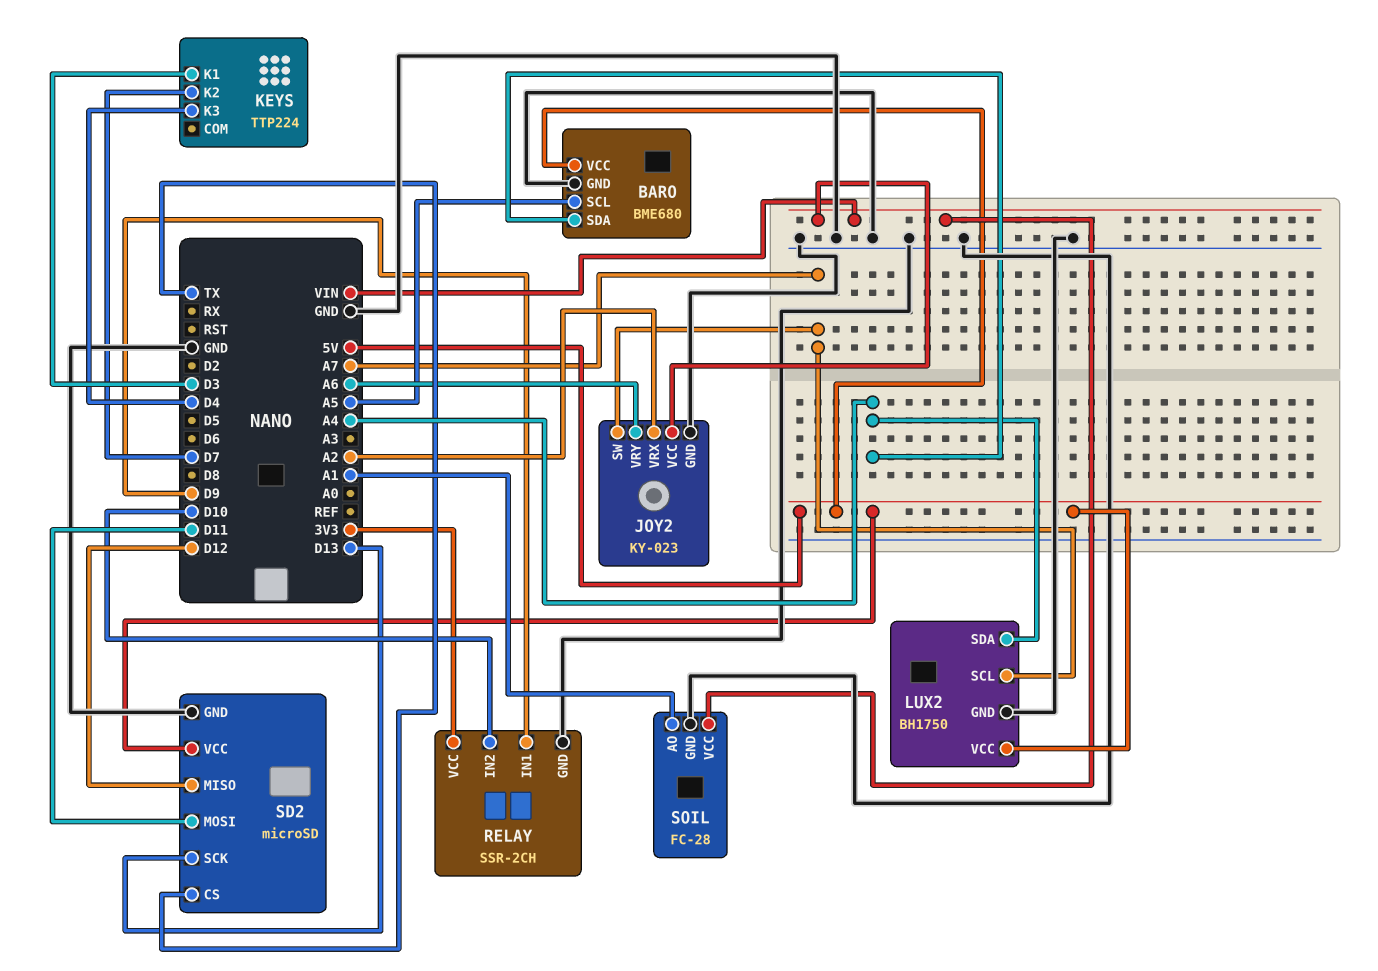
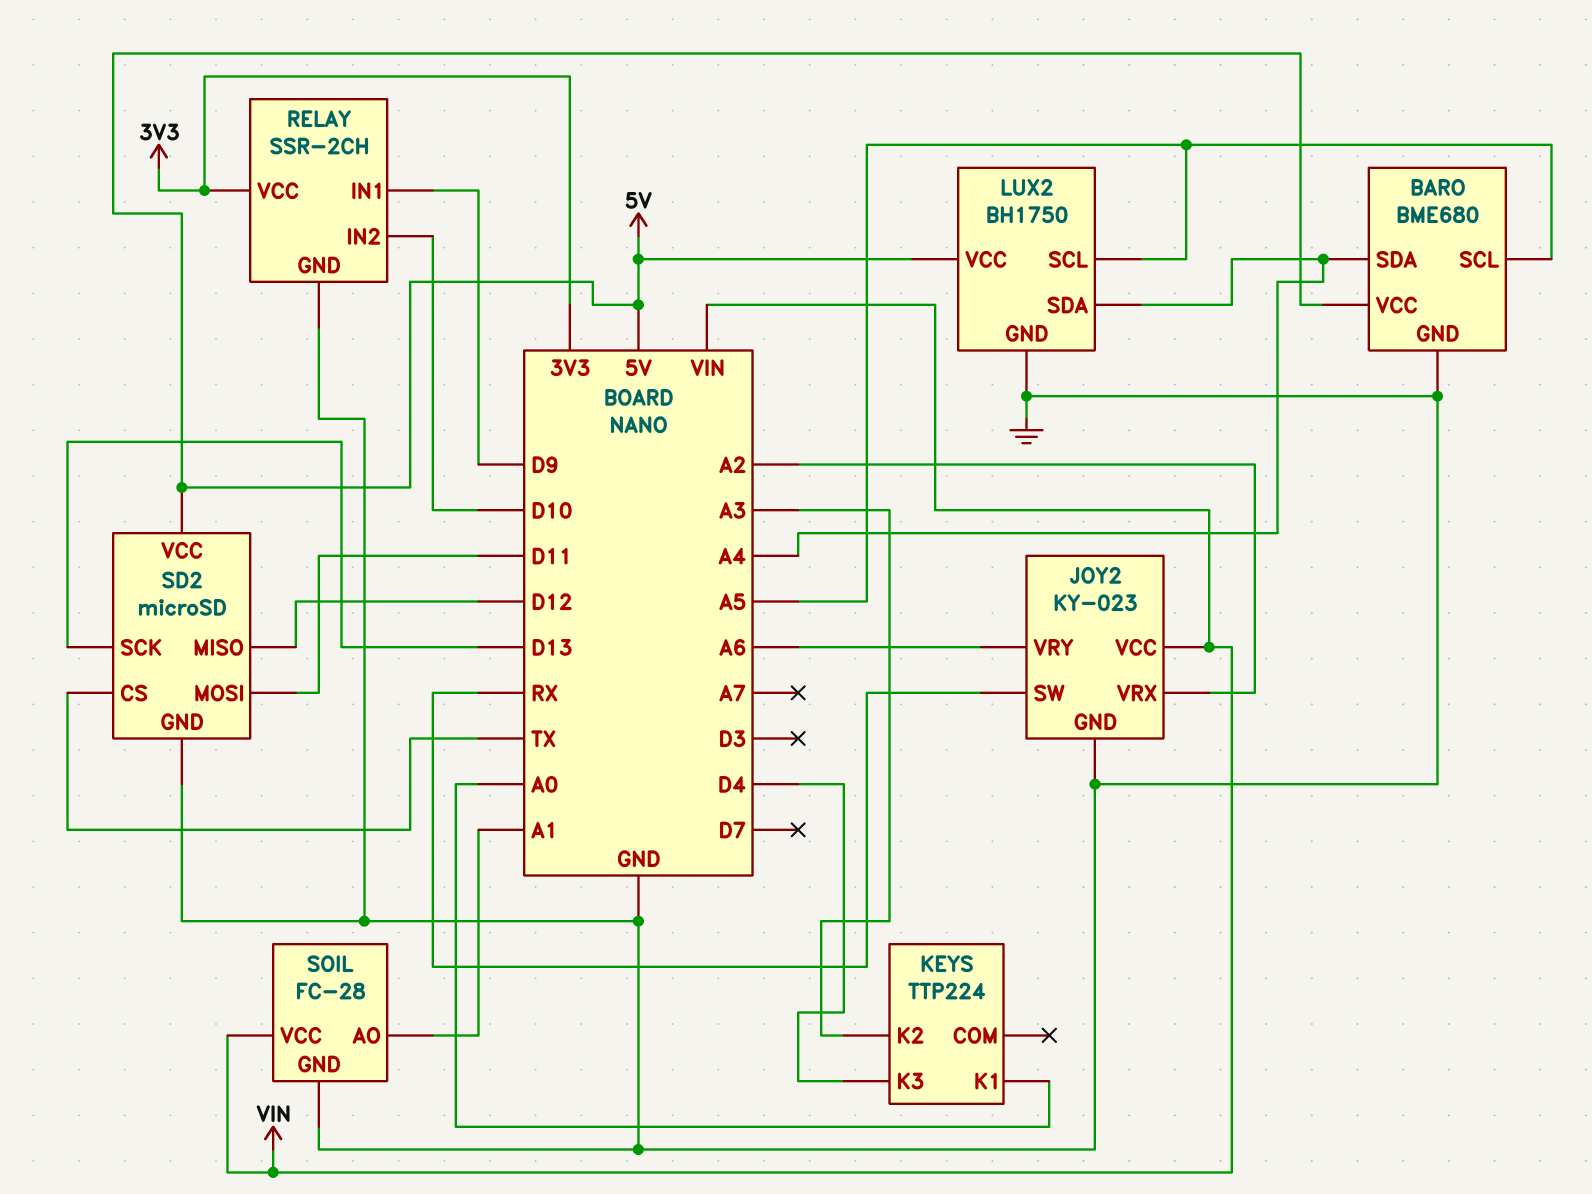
JOY2 pin SW: A7 -> RX
KEYS pin K1: D3 -> A0
KEYS pin K2: D7 -> A3
LUX2 pin SCL: A7 -> A5

